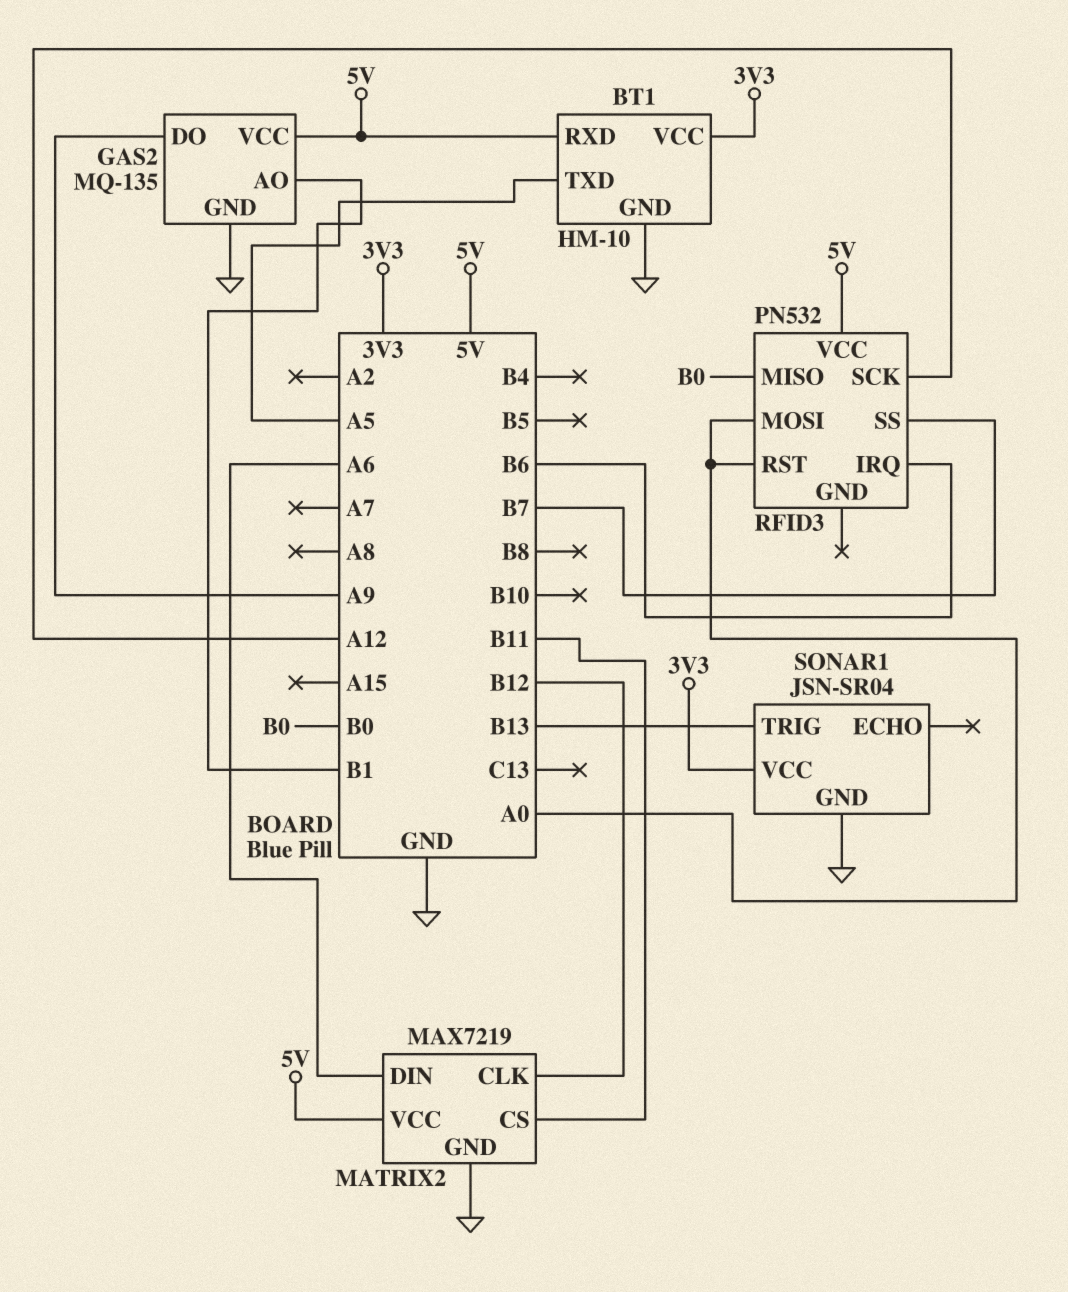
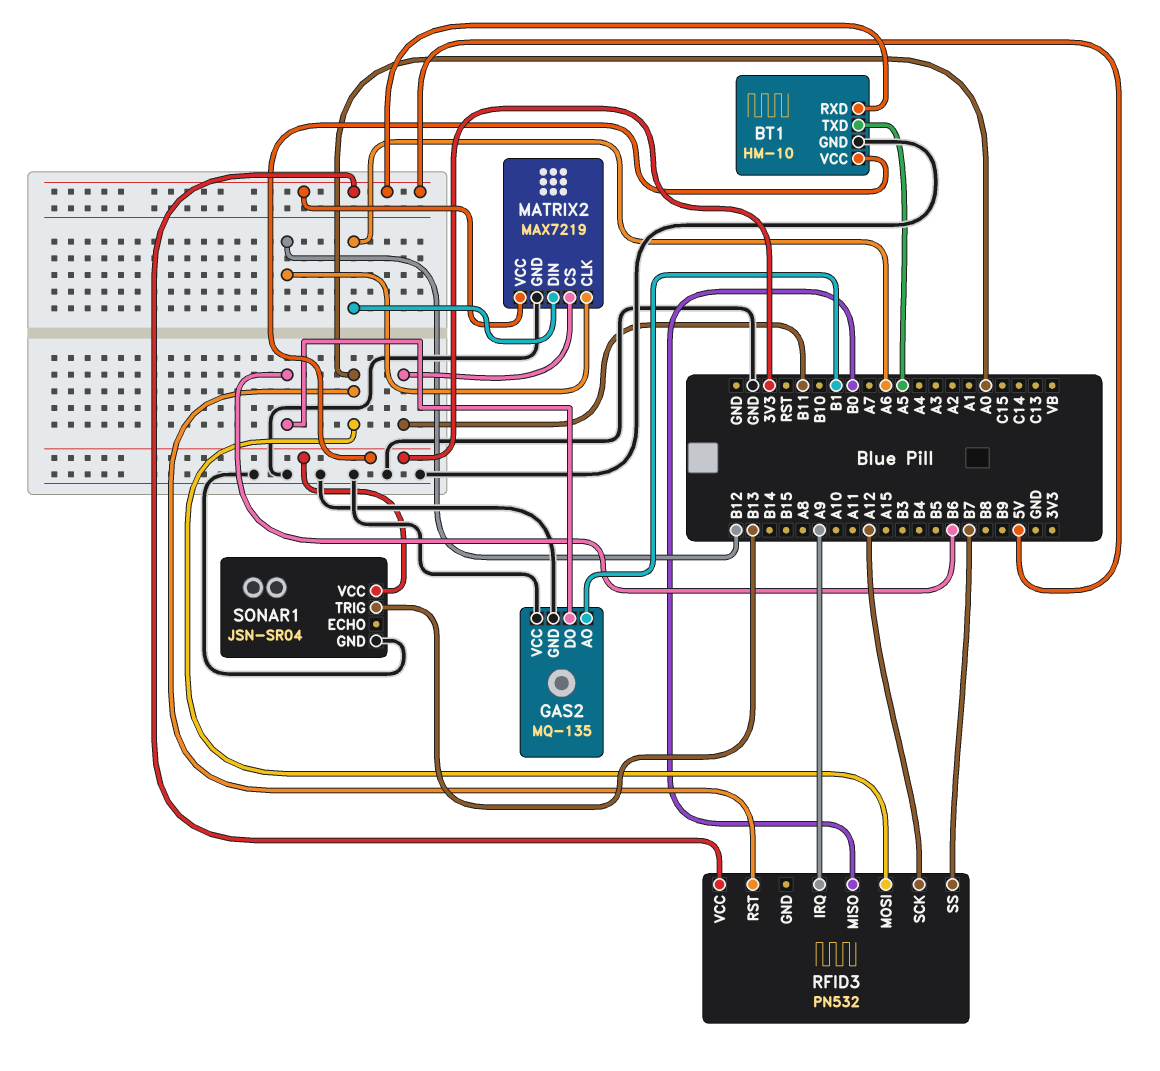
GAS2 pin DO: A9 -> B6
GAS2 pin VCC: 5V -> GND
RFID3 pin IRQ: B6 -> A9

